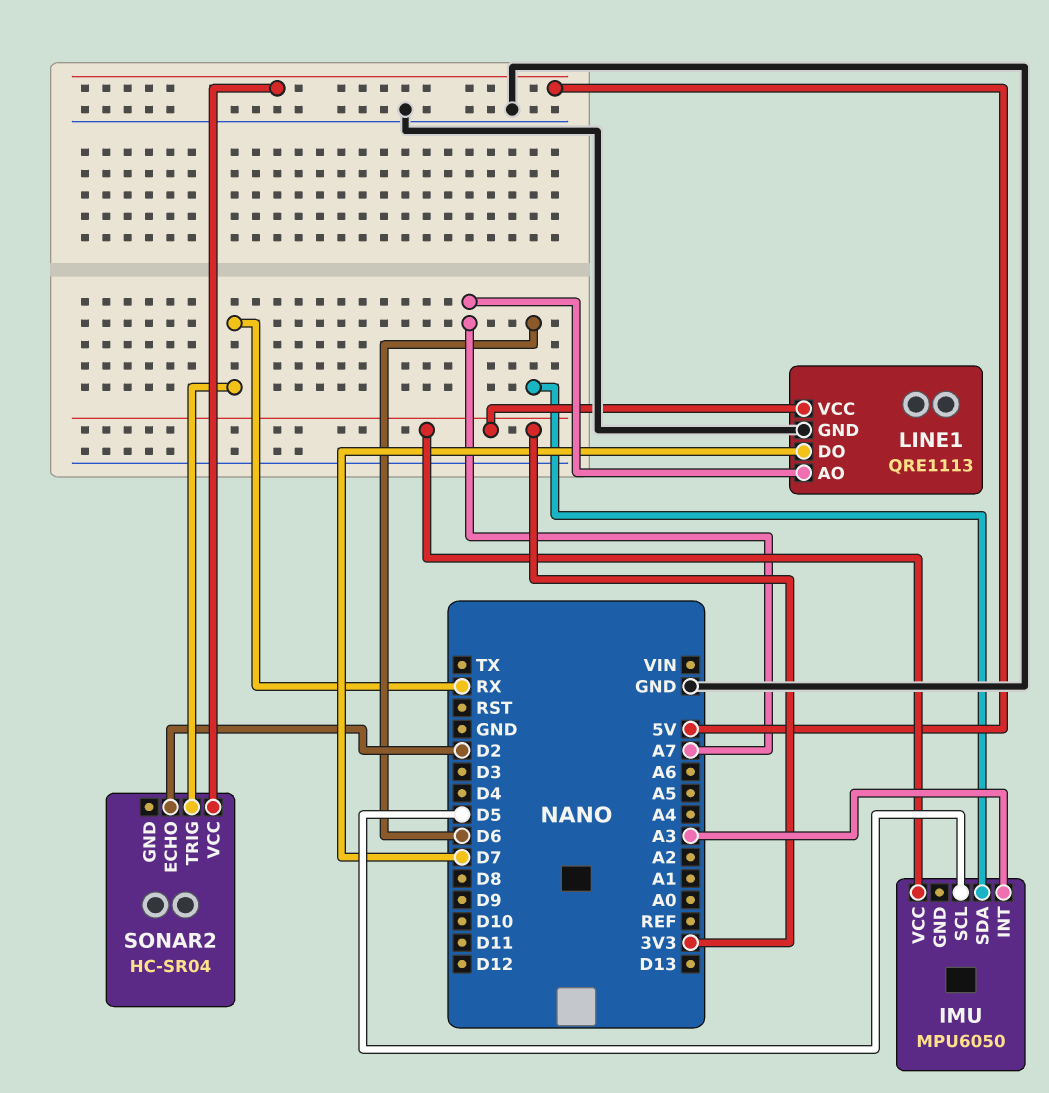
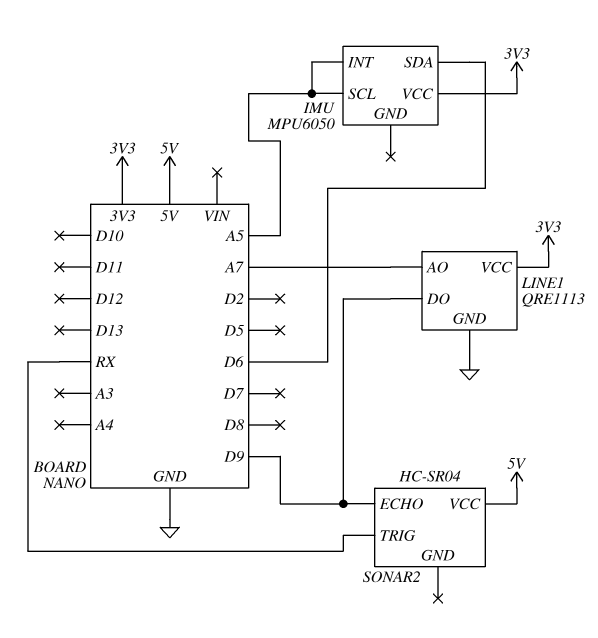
IMU pin INT: A3 -> A5
IMU pin SCL: D5 -> A5
LINE1 pin DO: D7 -> D9
SONAR2 pin ECHO: D2 -> D9

